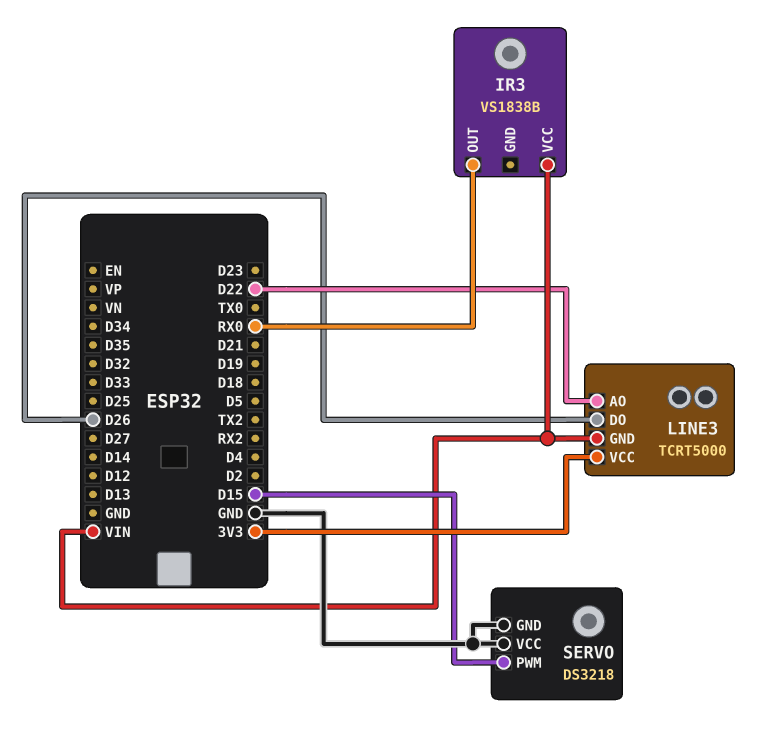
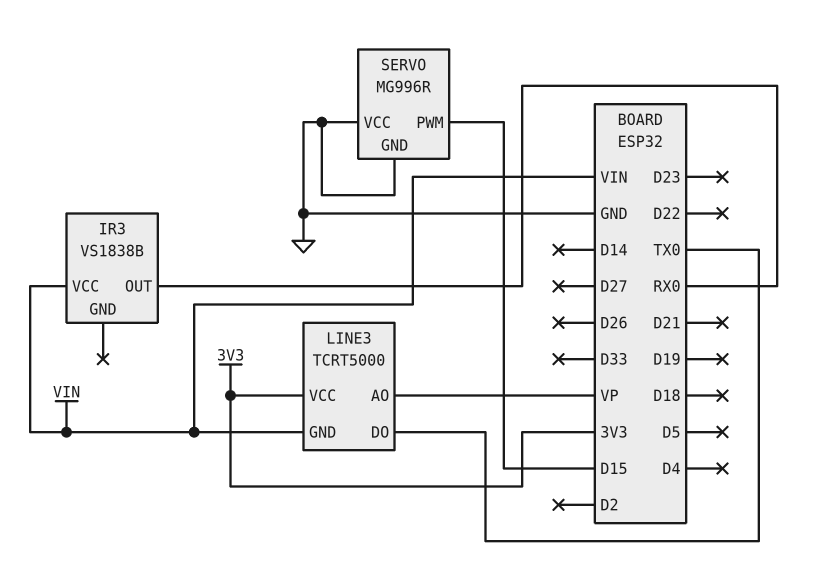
LINE3 pin AO: D22 -> VP
LINE3 pin DO: D26 -> TX0
SERVO: DS3218 -> MG996R

